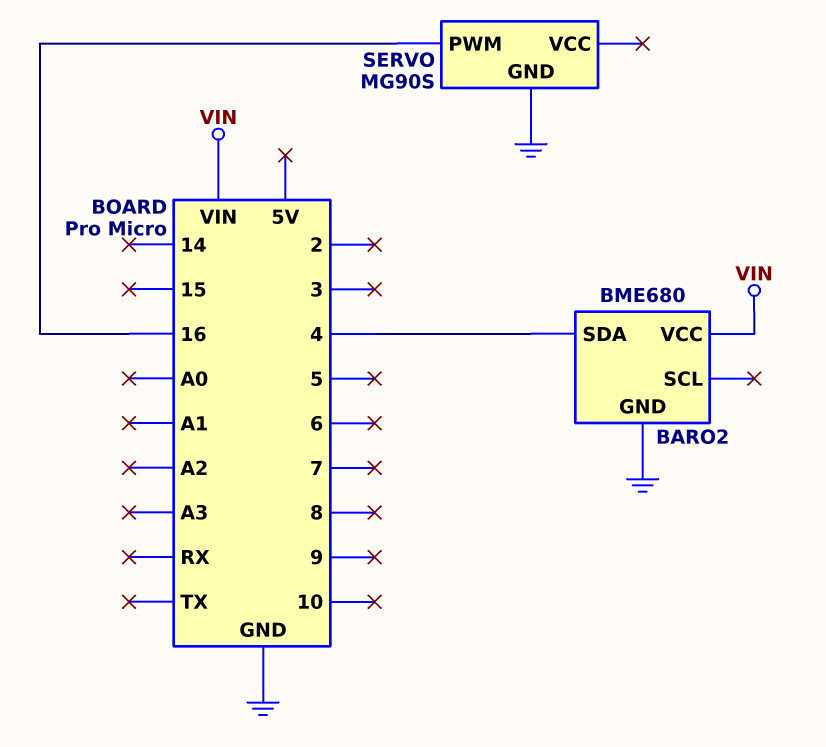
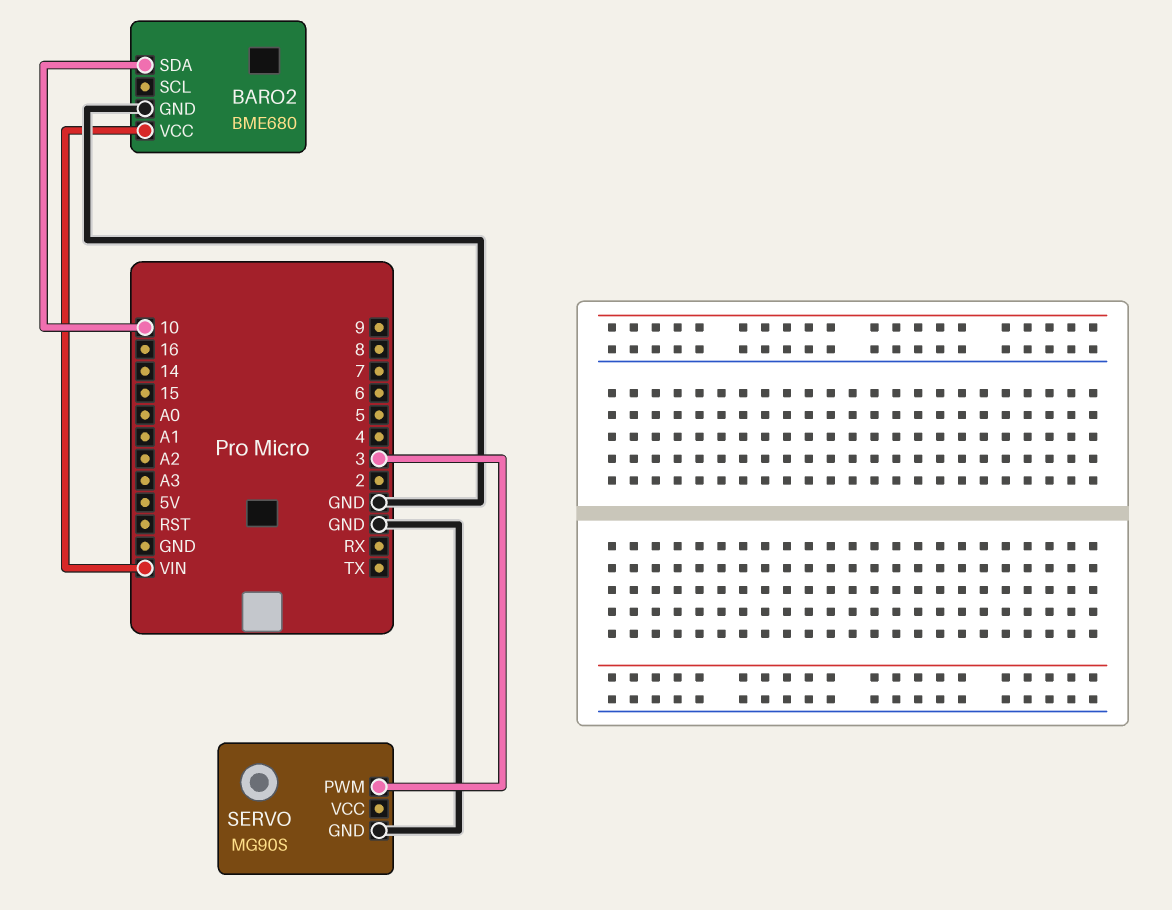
BARO2 pin SDA: 4 -> 10
SERVO pin PWM: 16 -> 3

